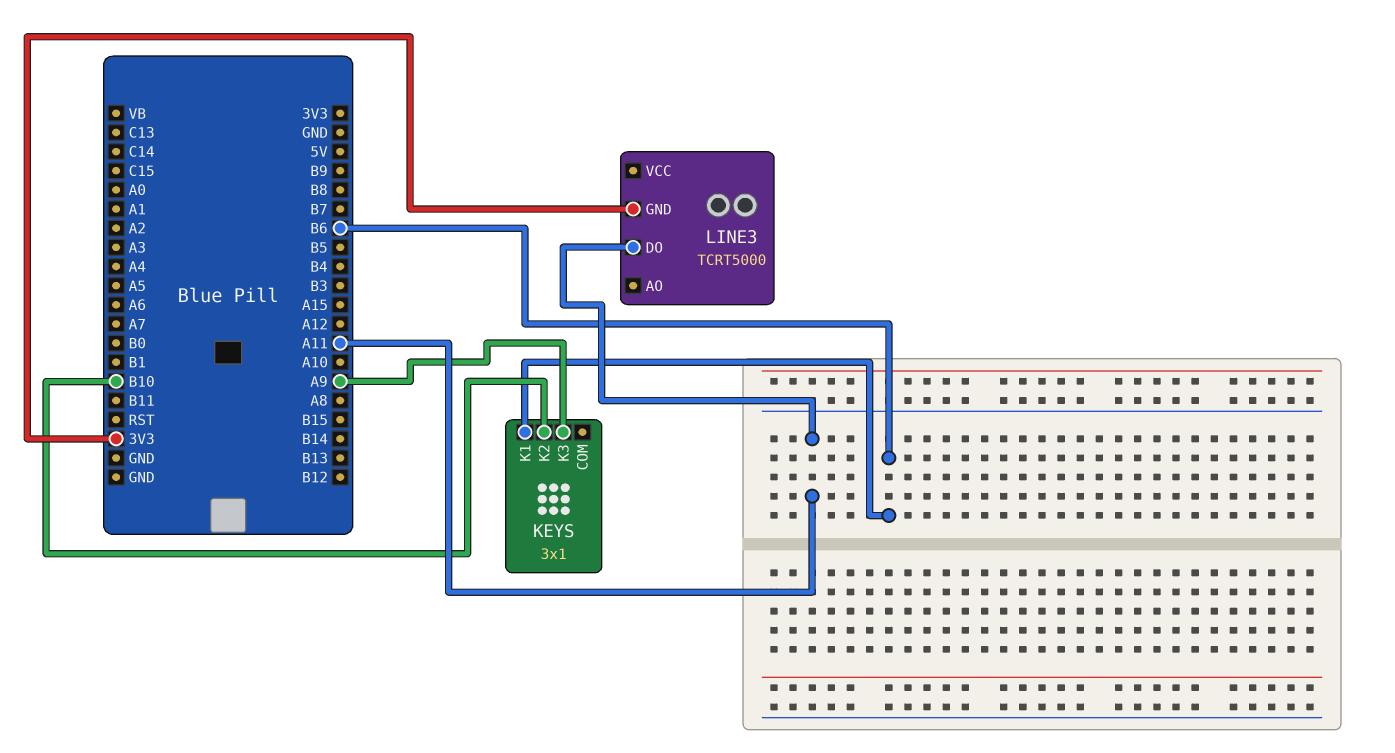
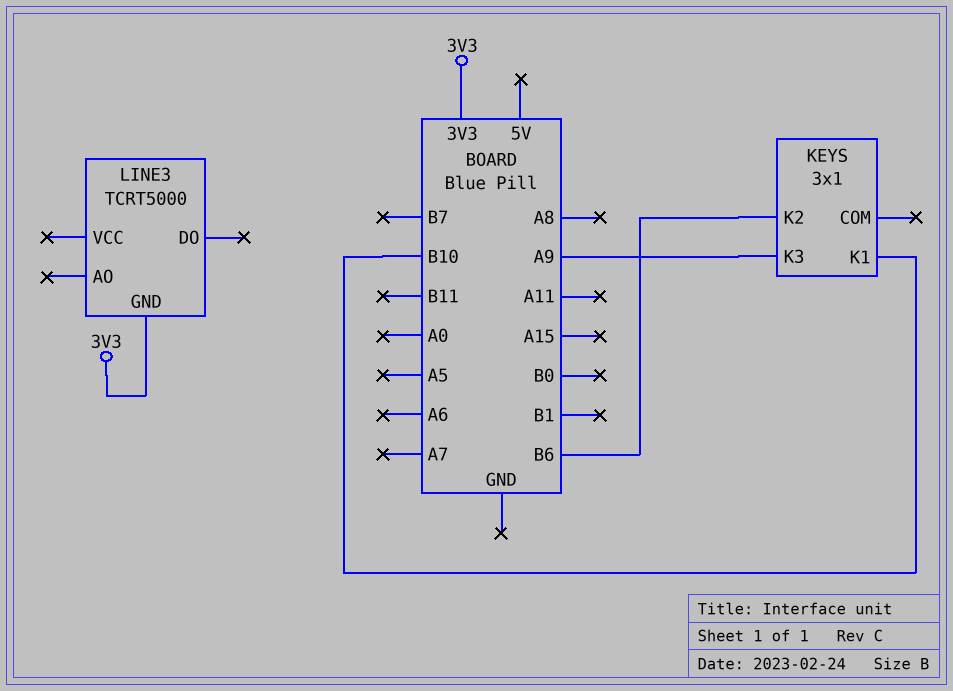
KEYS pin K1: B6 -> B10
KEYS pin K2: B10 -> B6
LINE3 pin DO: A11 -> none

